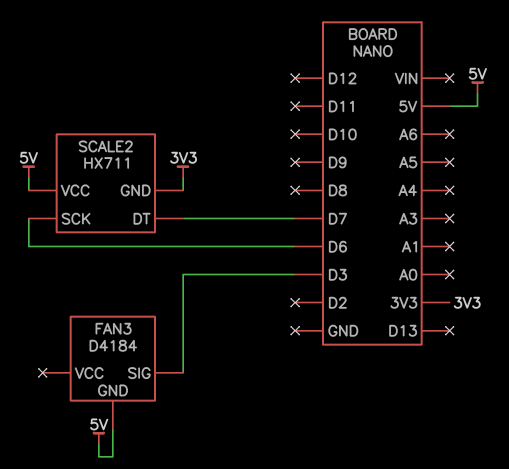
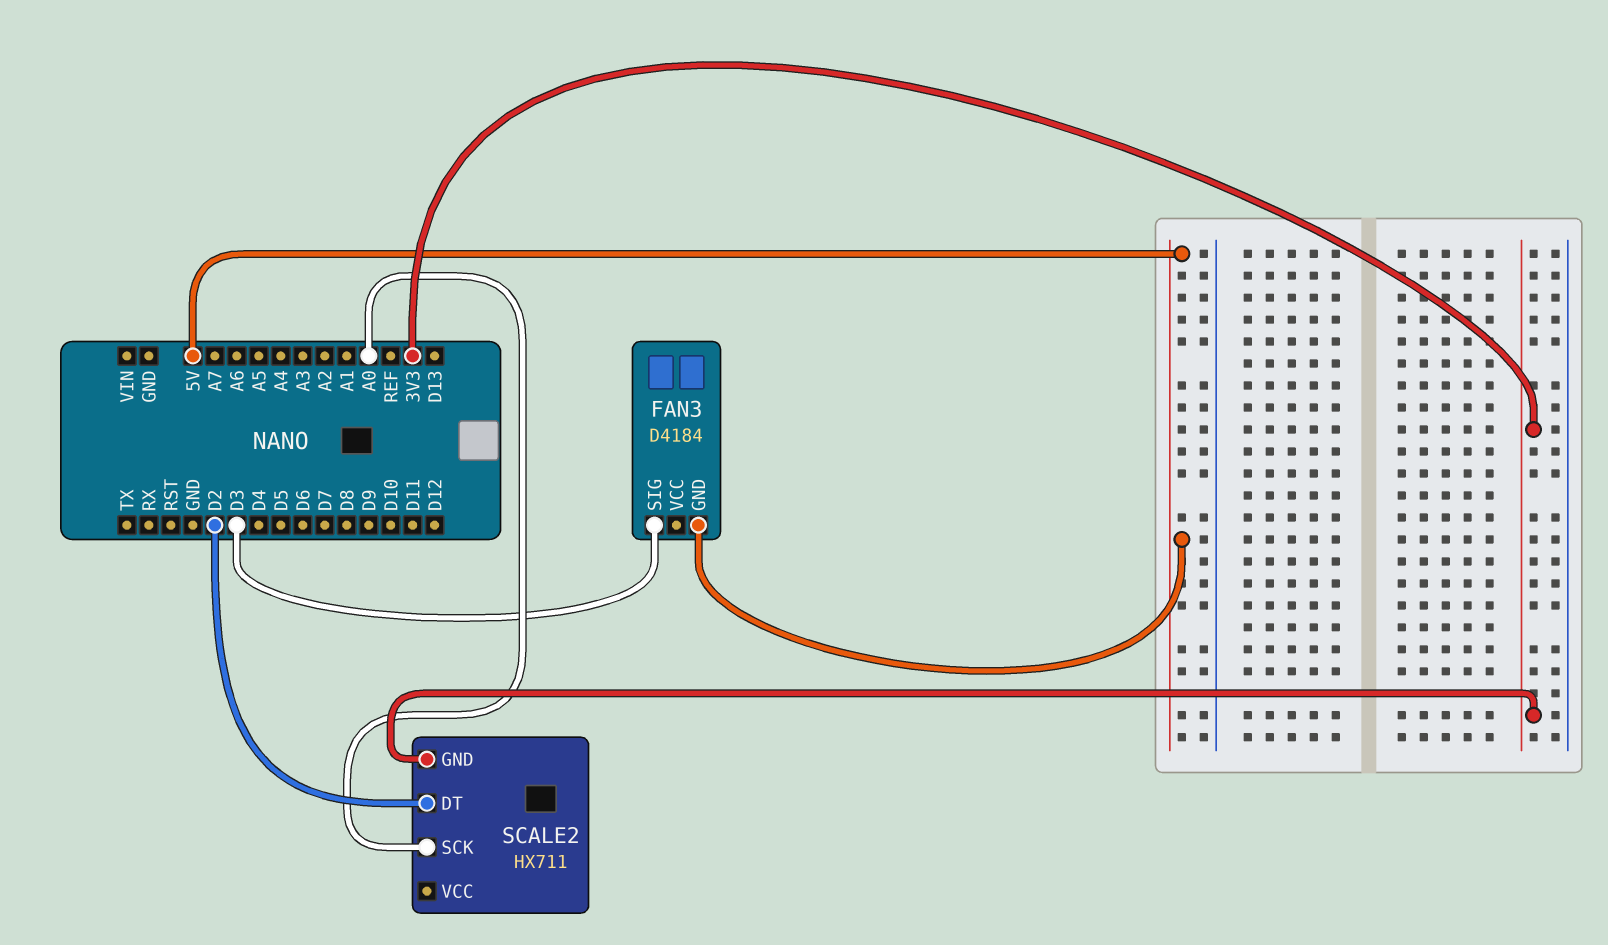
SCALE2 pin DT: D7 -> D2
SCALE2 pin SCK: D6 -> A0
SCALE2 pin VCC: 5V -> none

